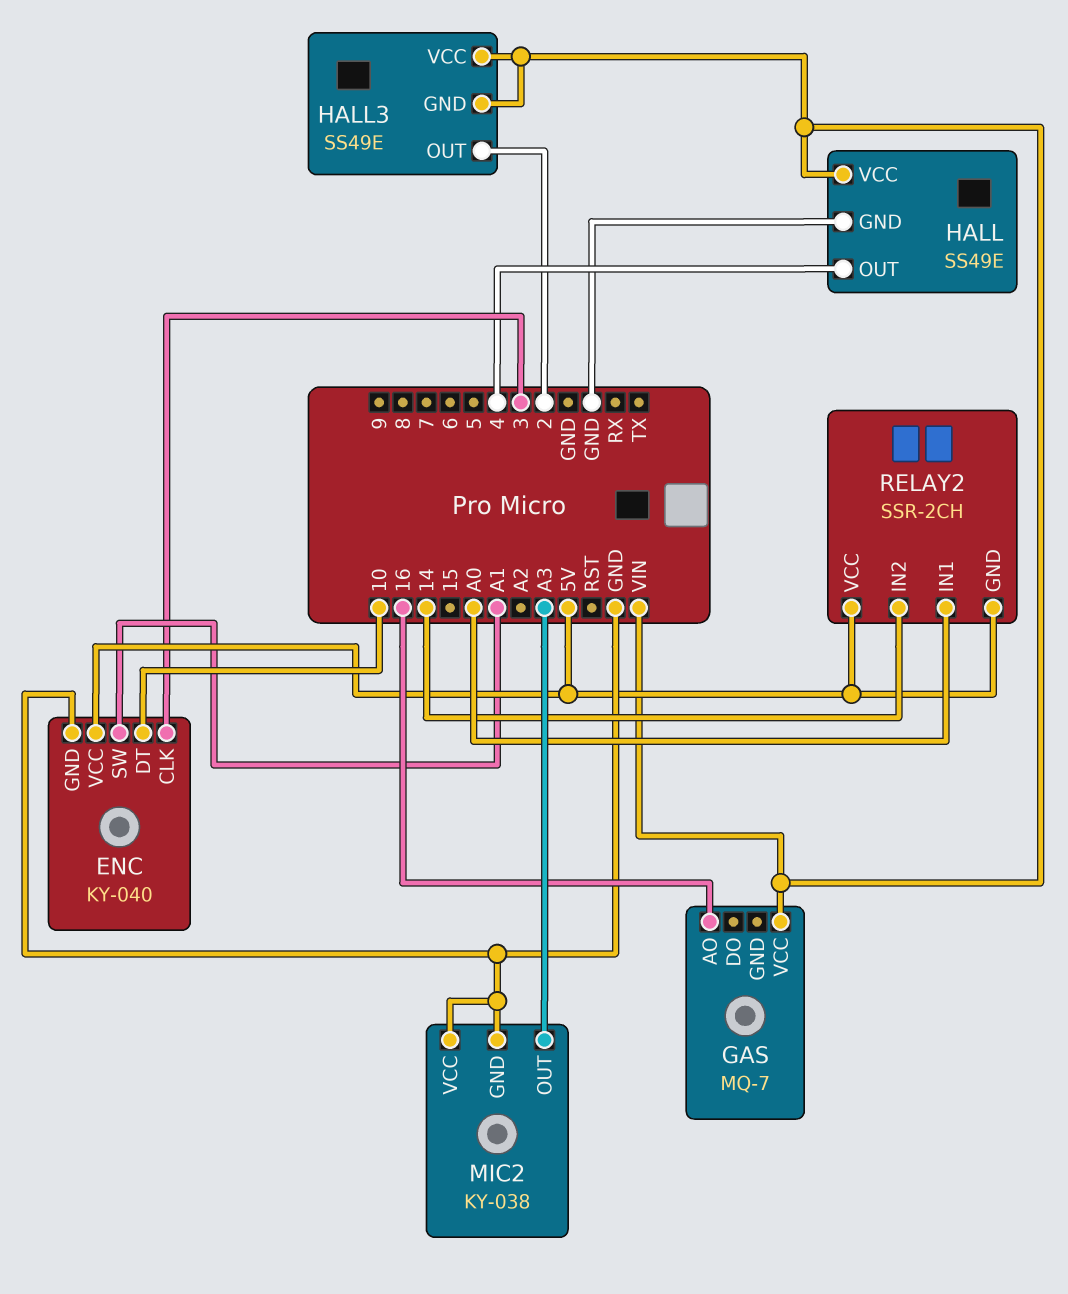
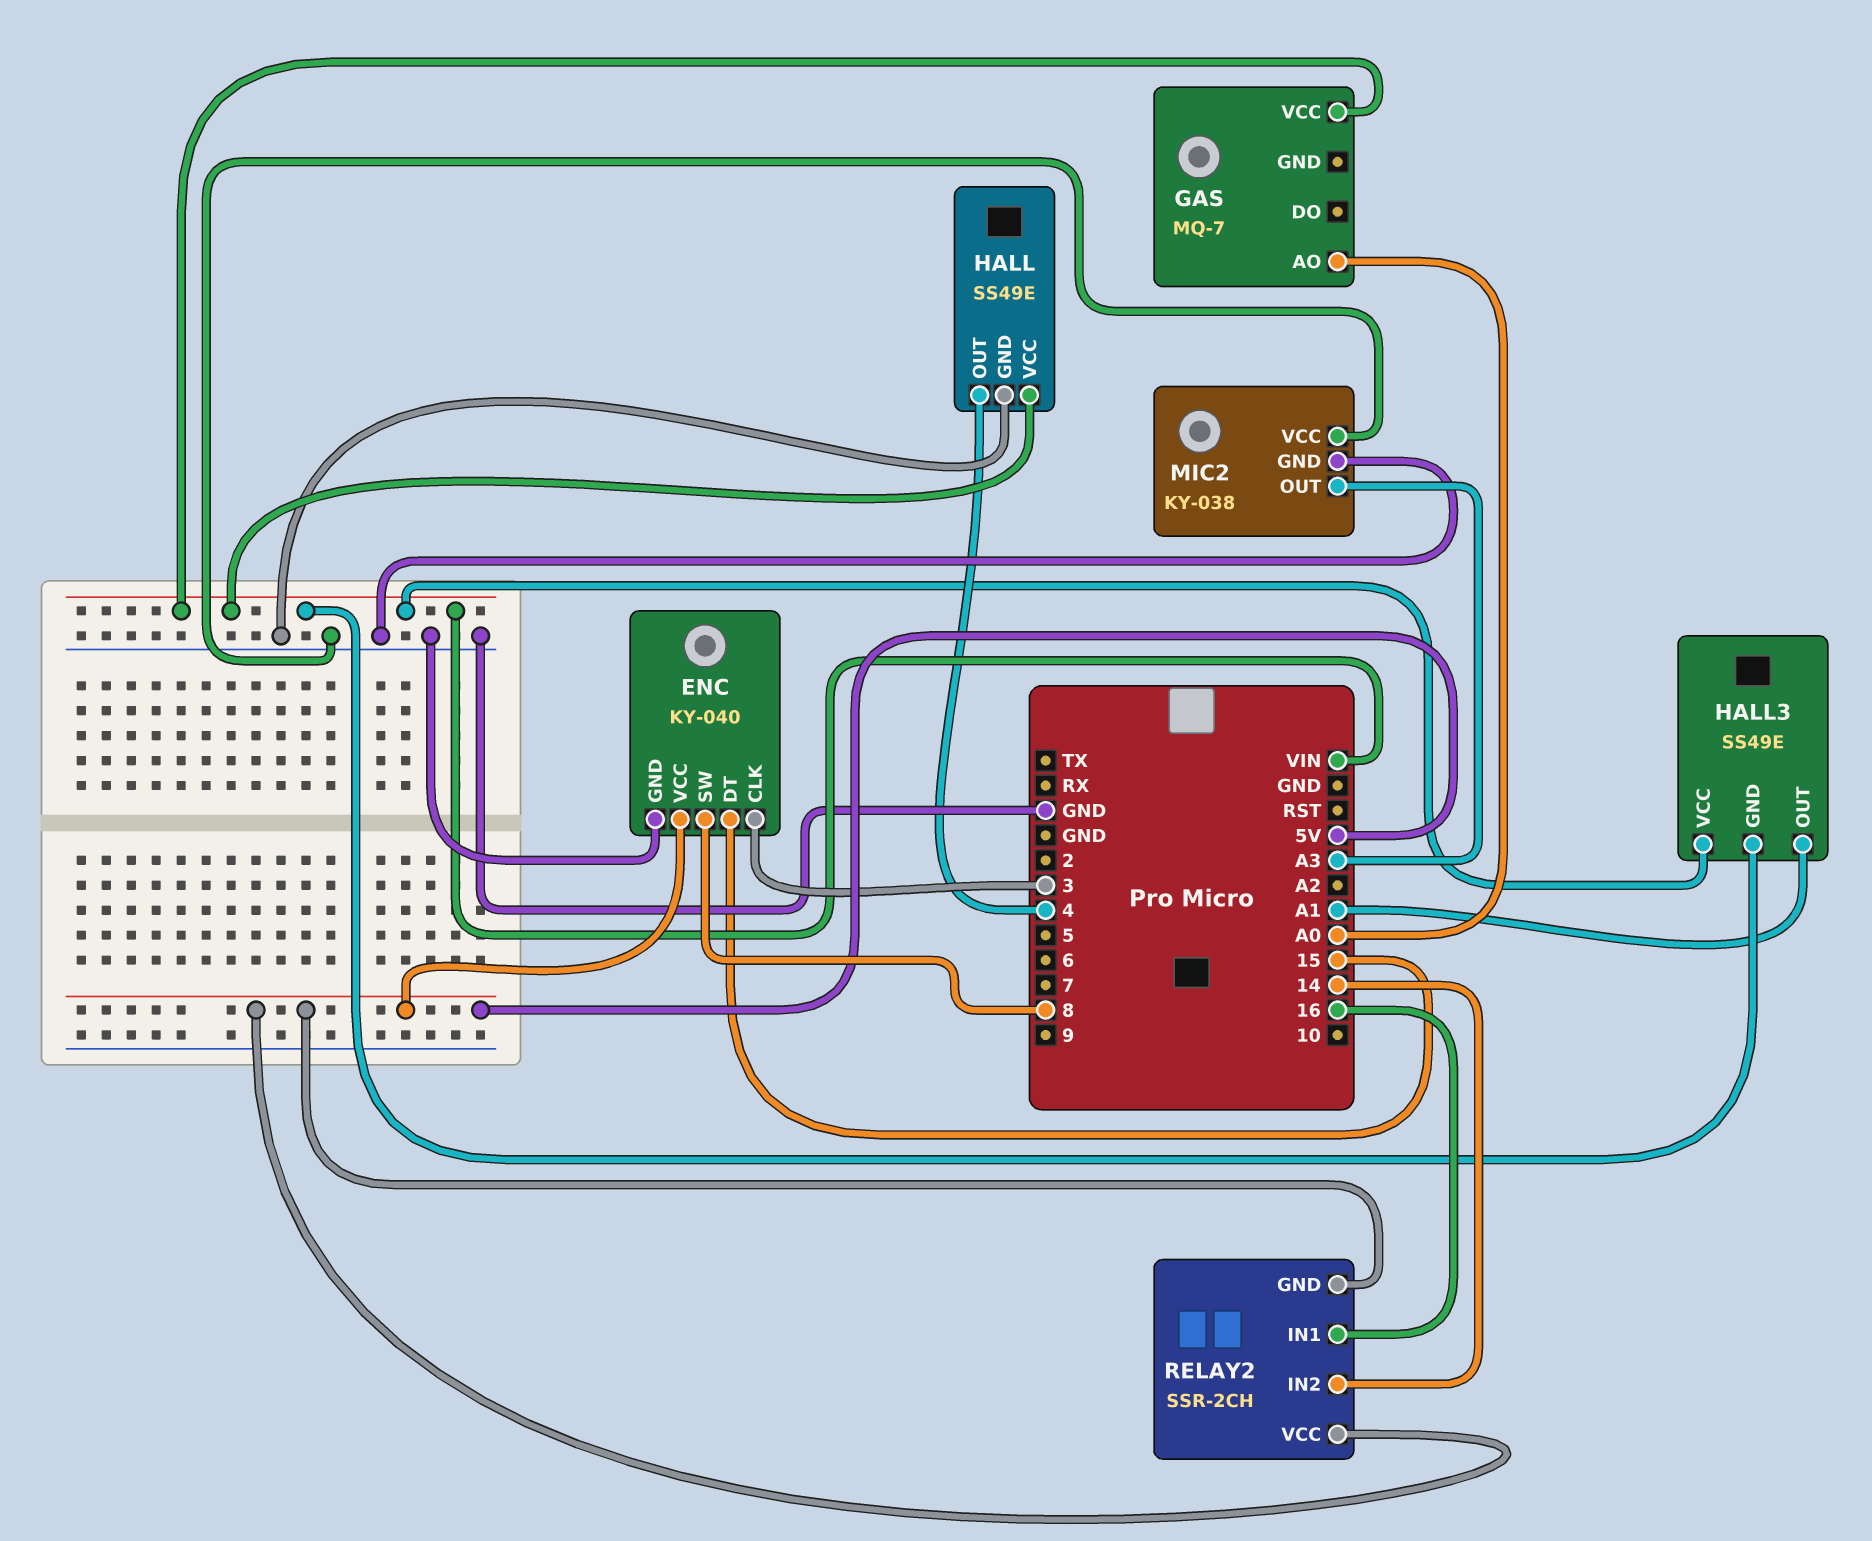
ENC pin DT: 10 -> 15
ENC pin SW: A1 -> 8
GAS pin AO: 16 -> A0
HALL3 pin OUT: 2 -> A1
RELAY2 pin IN1: A0 -> 16

